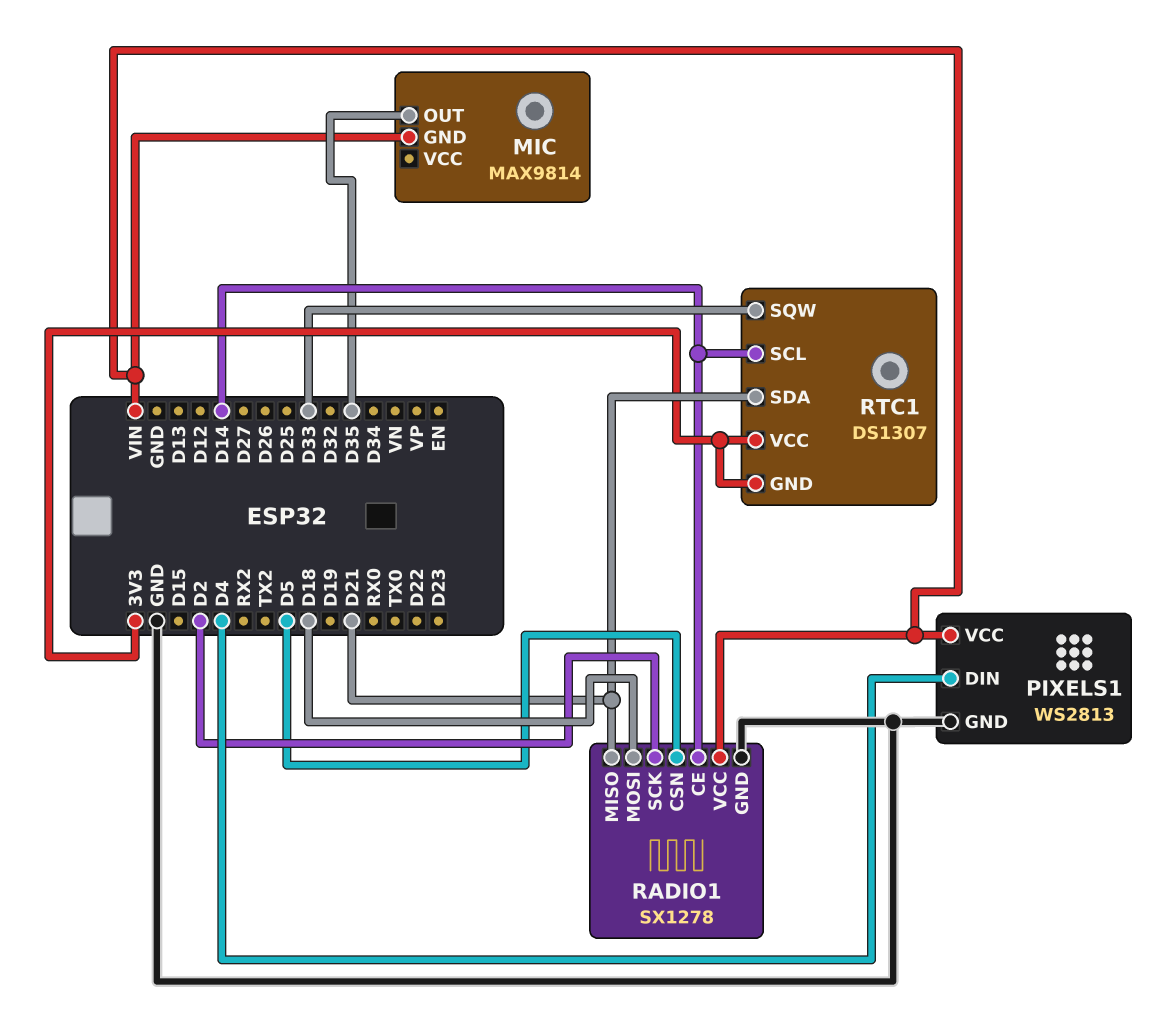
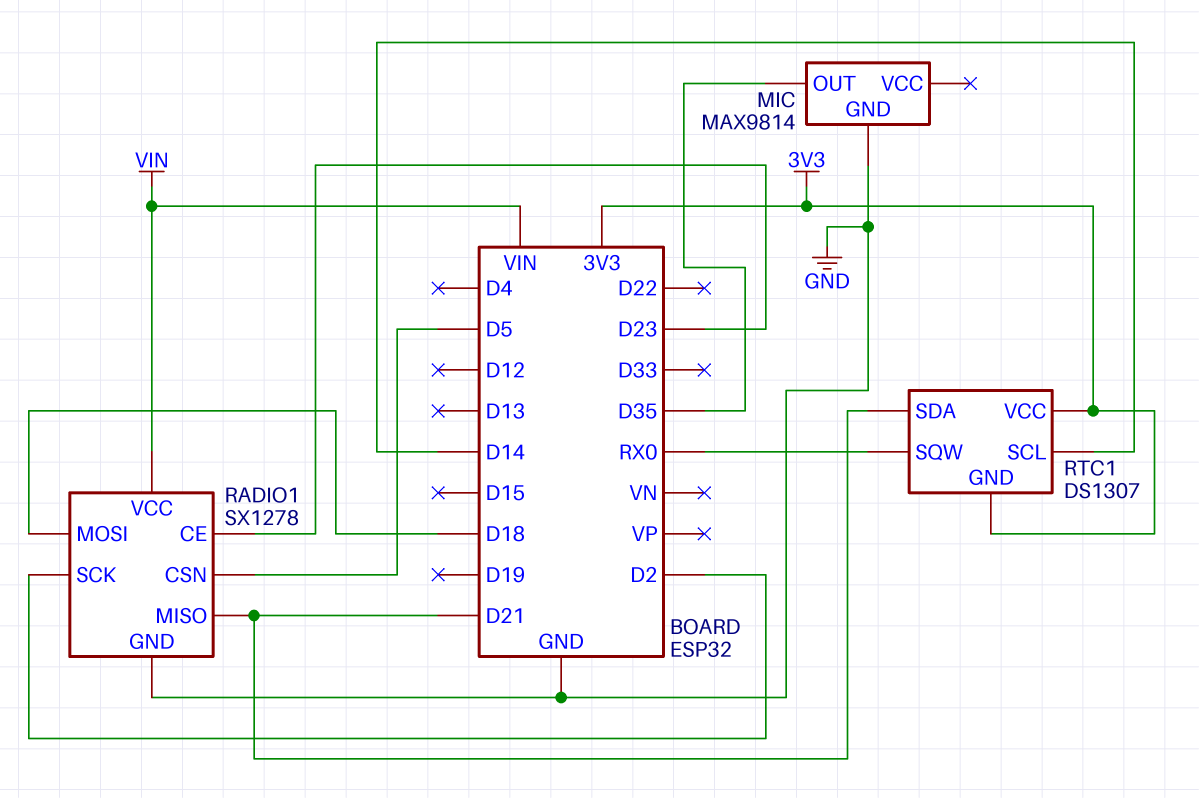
MIC pin GND: VIN -> GND
PIXELS1: WS2813 -> none
PIXELS1 pin DIN: D4 -> none
PIXELS1 pin GND: GND -> none
PIXELS1 pin VCC: VIN -> none
RADIO1 pin CE: D14 -> D23
RTC1 pin SQW: D33 -> RX0

